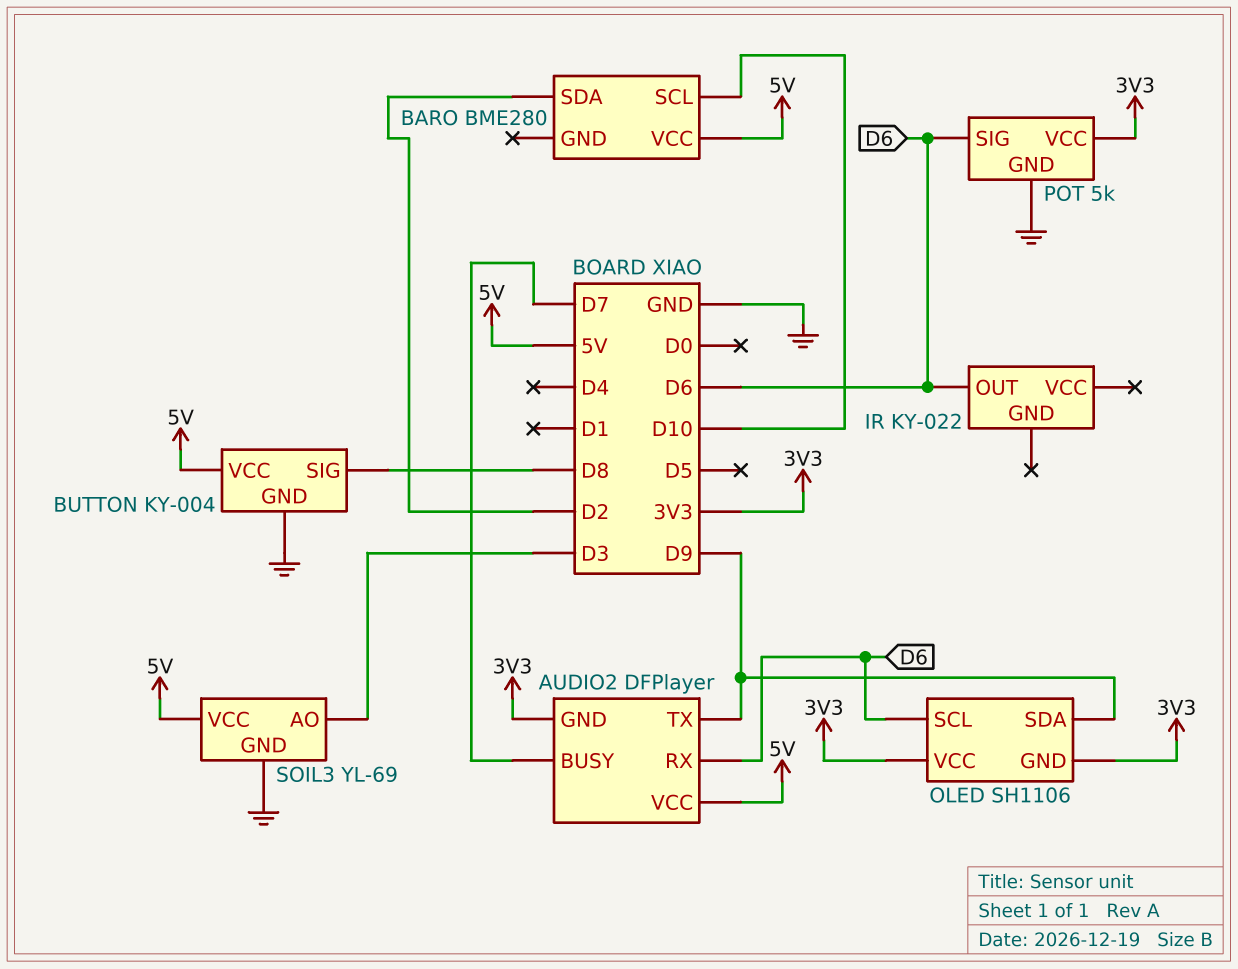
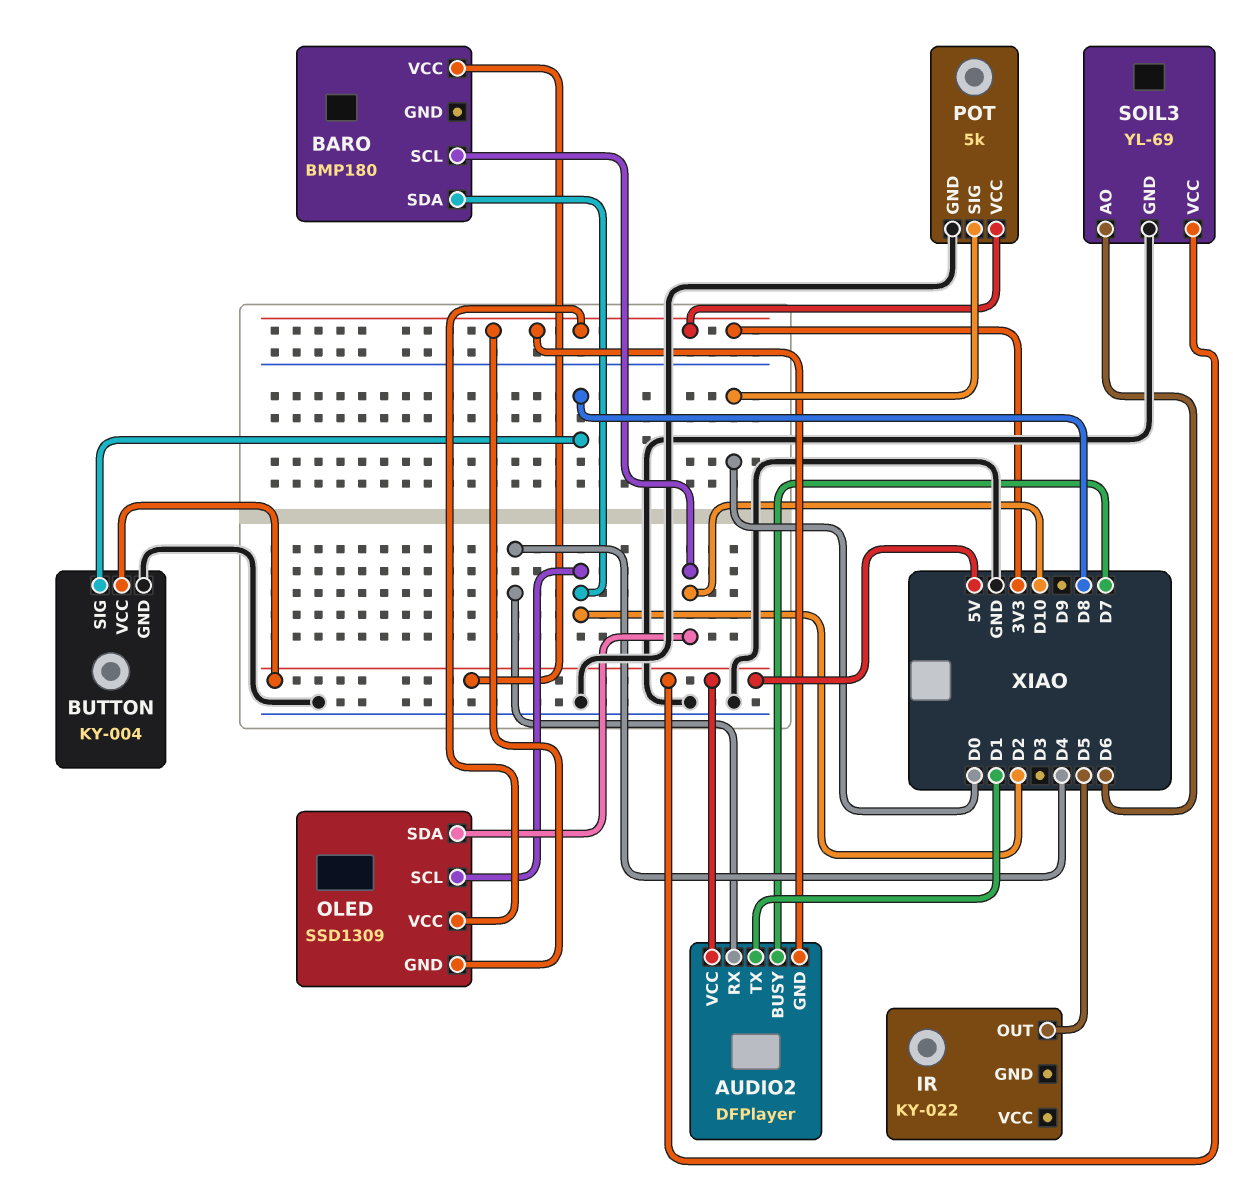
AUDIO2 pin RX: D6 -> D4
AUDIO2 pin TX: D9 -> D1
BARO: BME280 -> BMP180
IR pin OUT: D6 -> D5
OLED: SH1106 -> SSD1309
OLED pin SCL: D6 -> D2
OLED pin SDA: D9 -> D10
POT pin SIG: D6 -> D0
SOIL3 pin AO: D3 -> D6

